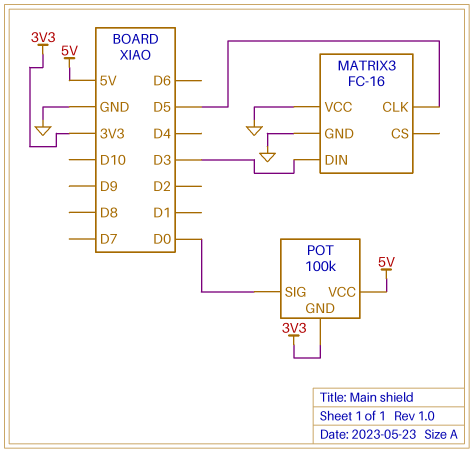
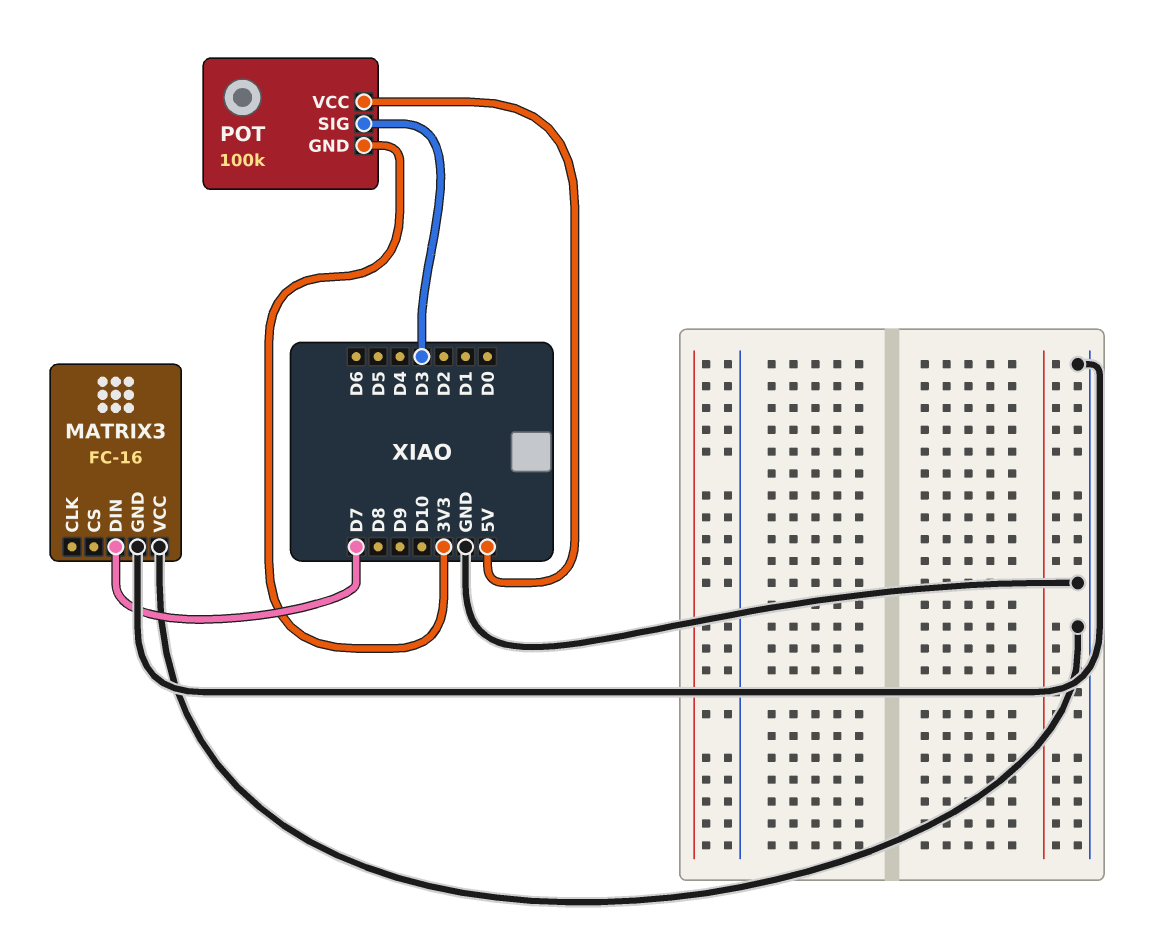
MATRIX3 pin CLK: D5 -> none
MATRIX3 pin DIN: D3 -> D7
POT pin SIG: D0 -> D3

